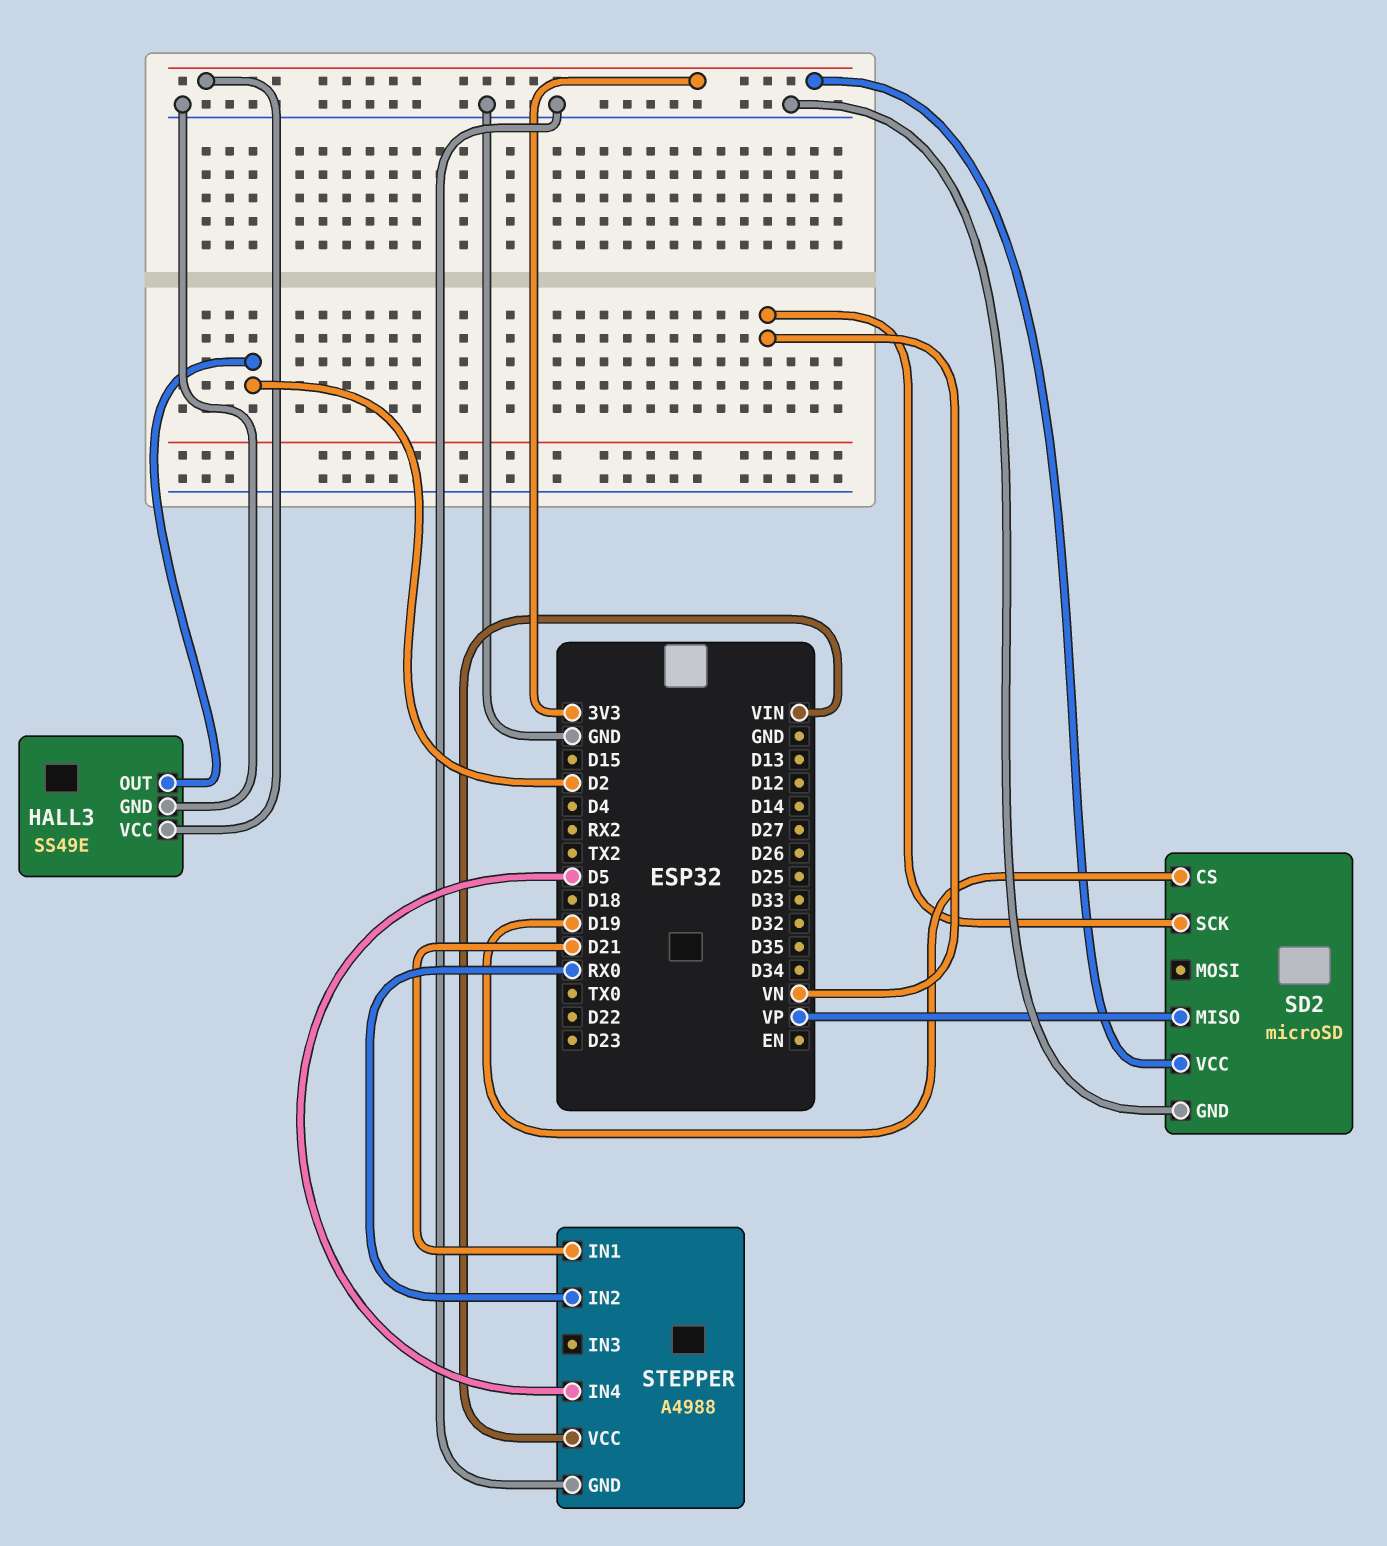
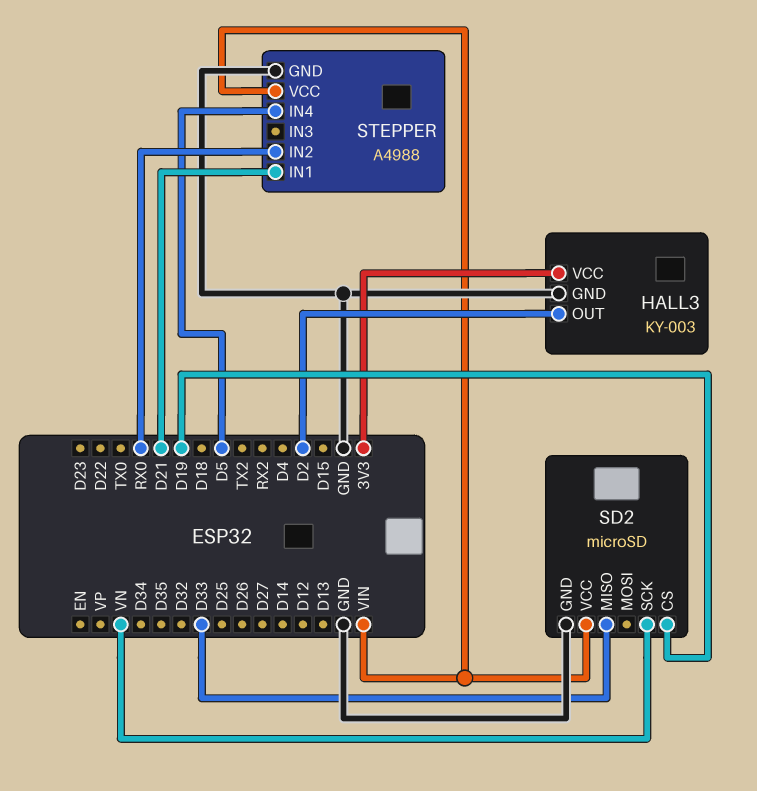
HALL3: SS49E -> KY-003
SD2 pin MISO: VP -> D33
SD2 pin VCC: 3V3 -> VIN

